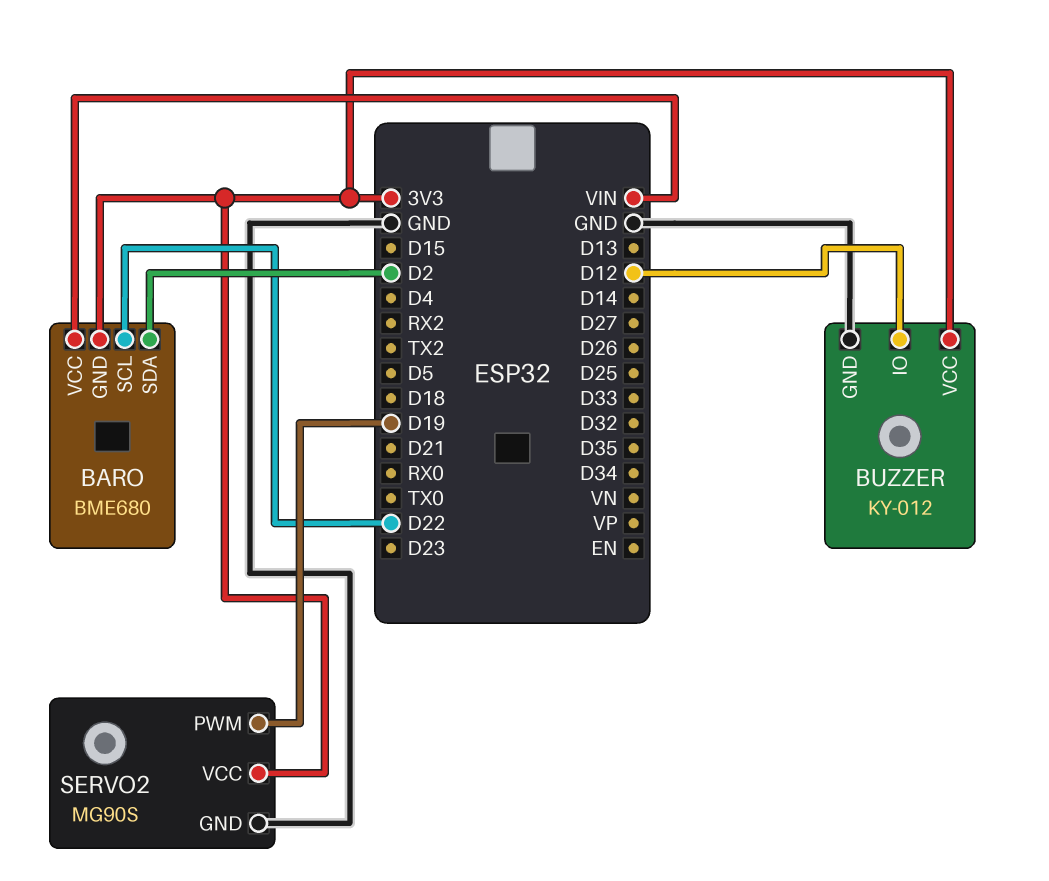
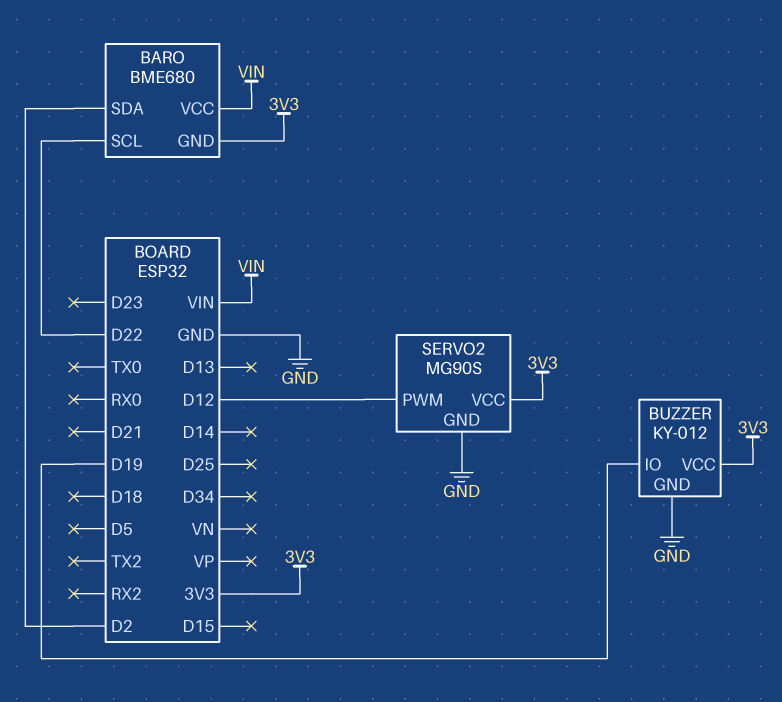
BUZZER pin IO: D12 -> D19
SERVO2 pin PWM: D19 -> D12

